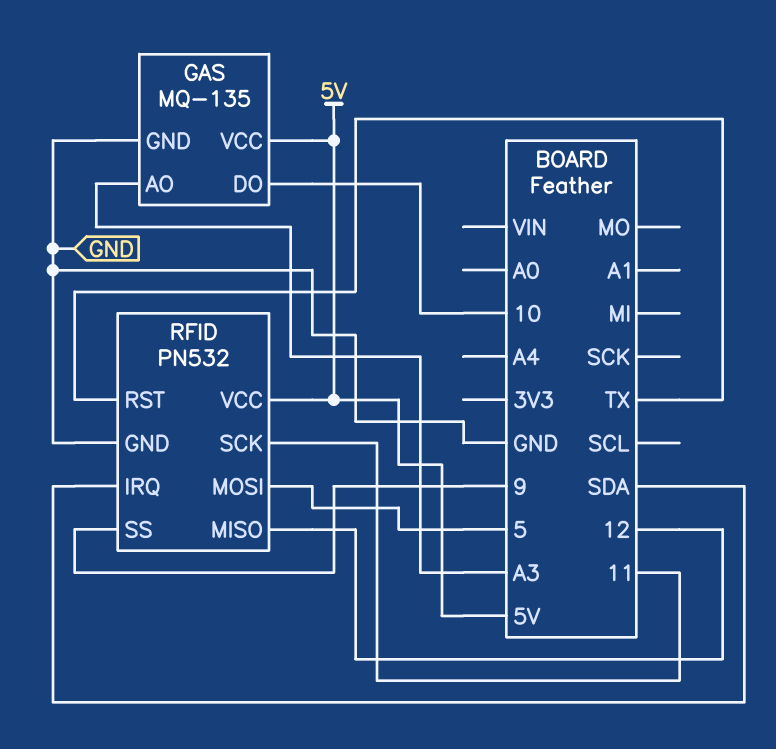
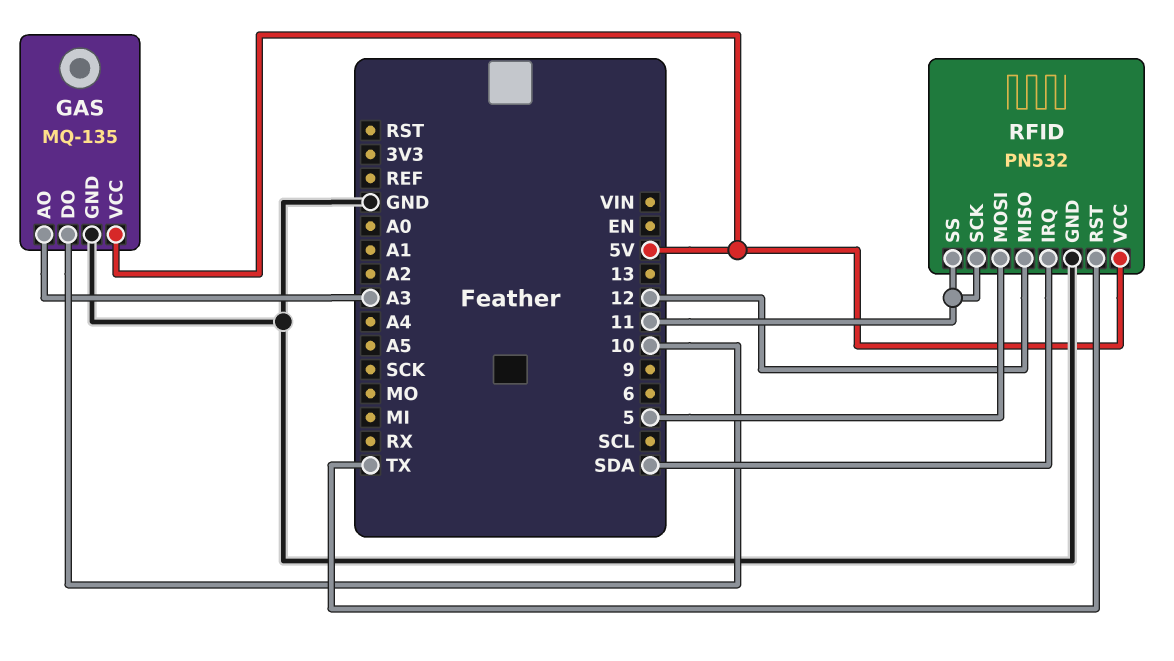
RFID pin SS: 9 -> 11

